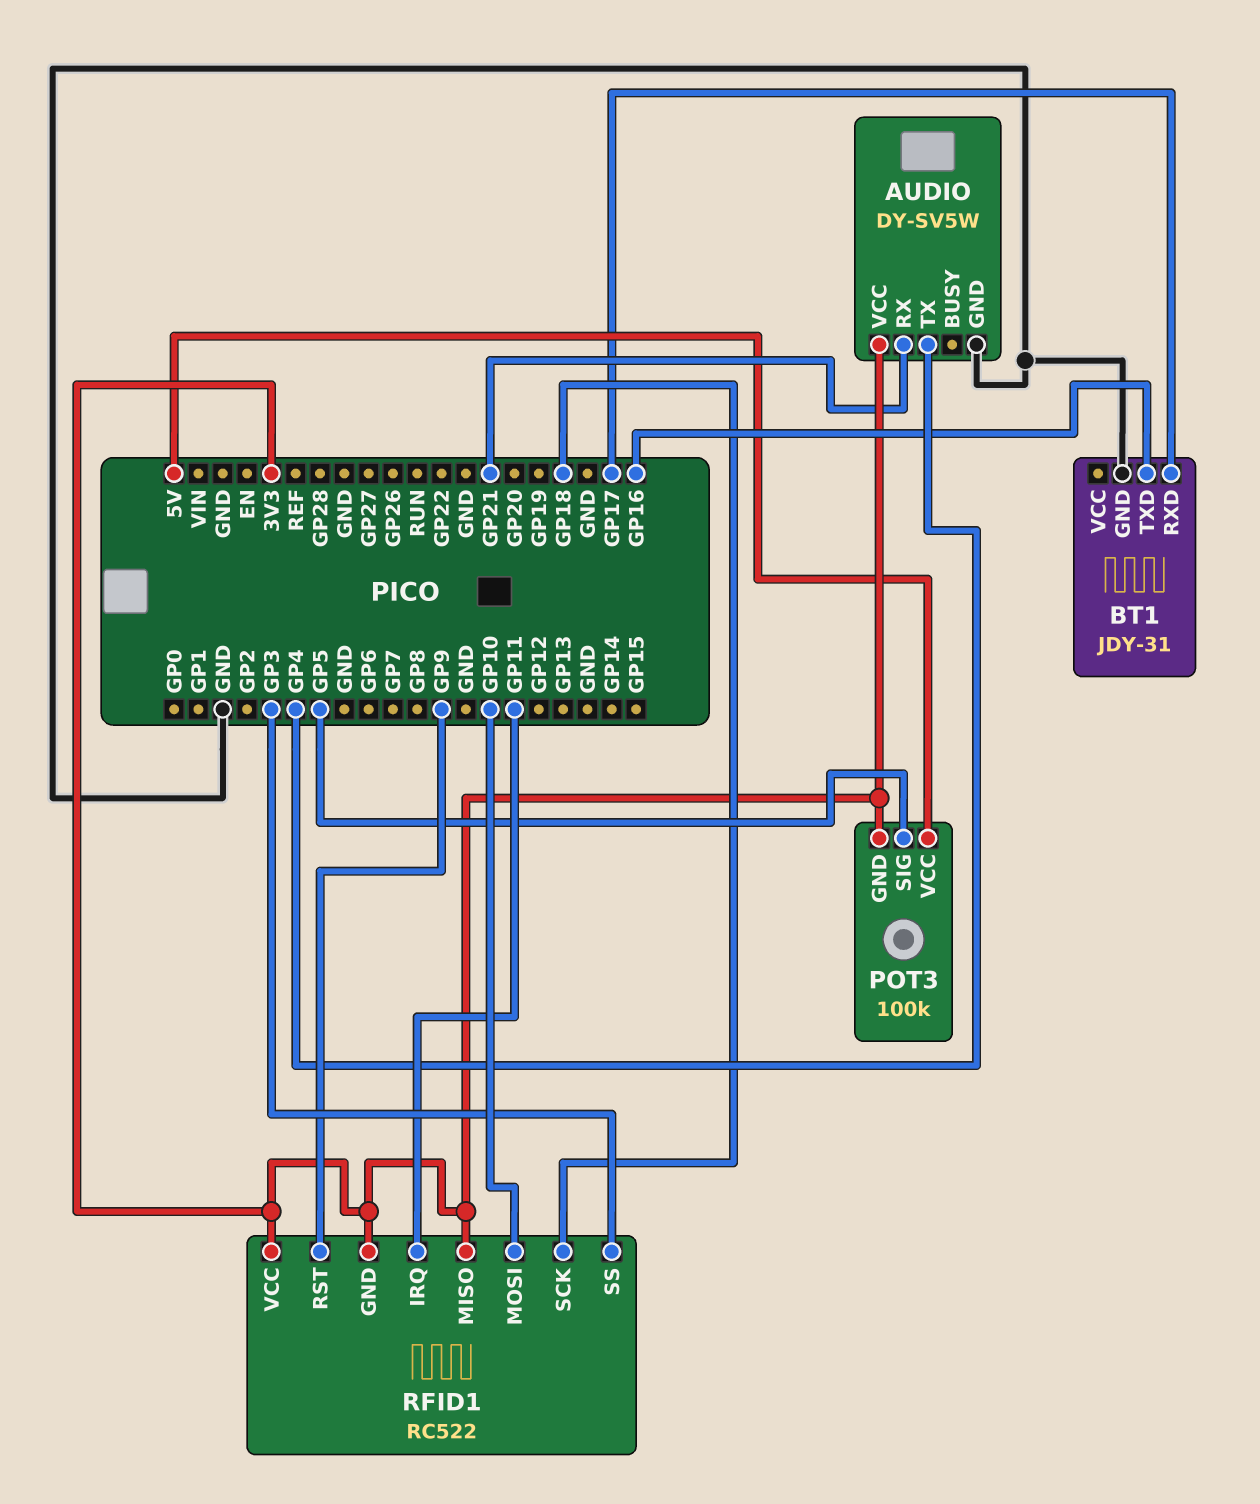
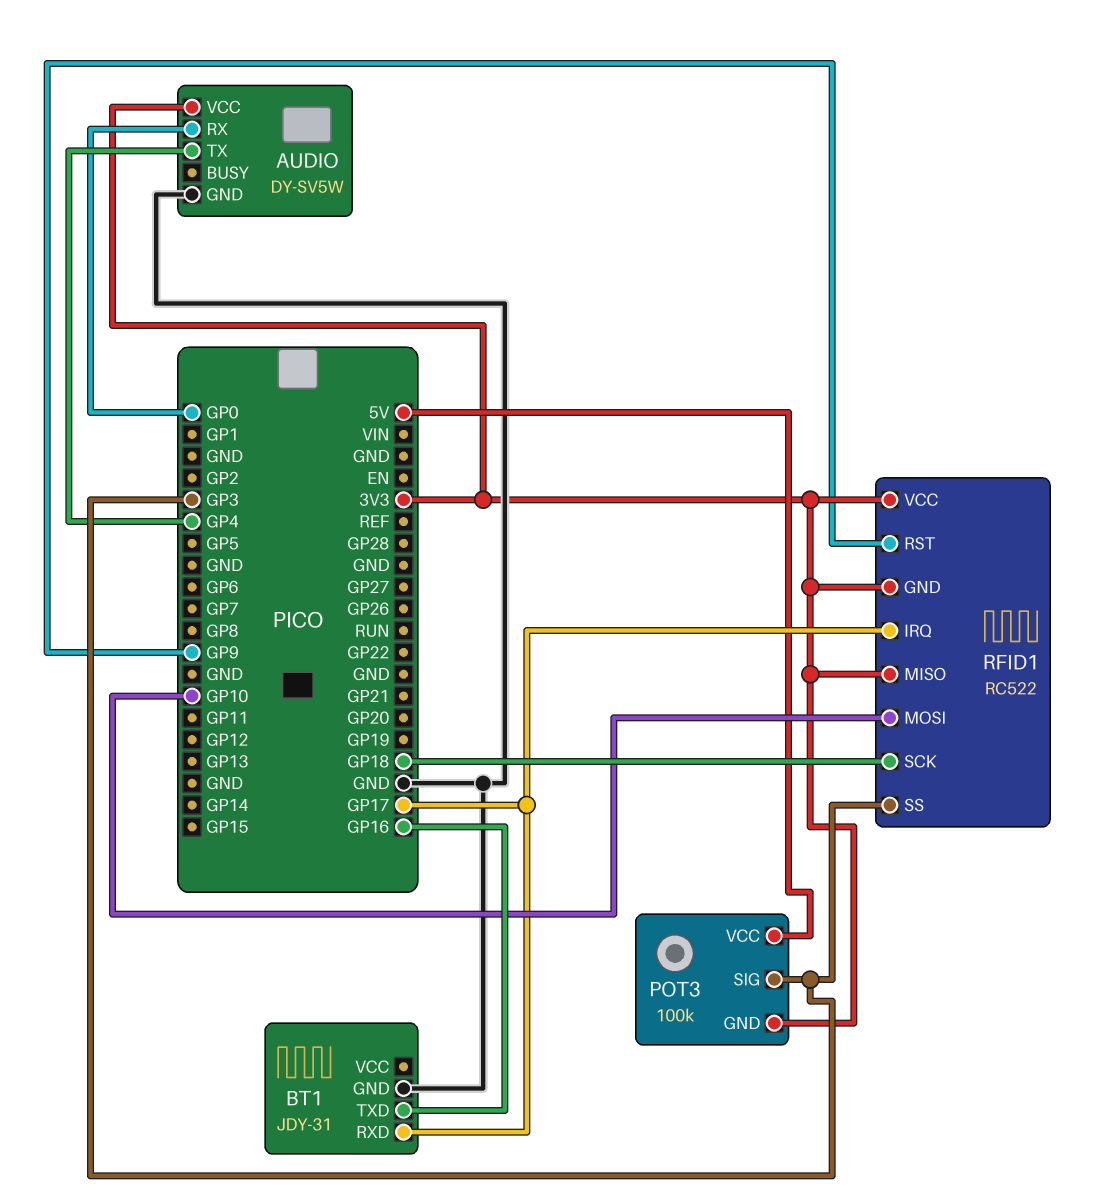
AUDIO pin RX: GP21 -> GP0
POT3 pin SIG: GP5 -> GP3
RFID1 pin IRQ: GP11 -> GP17

